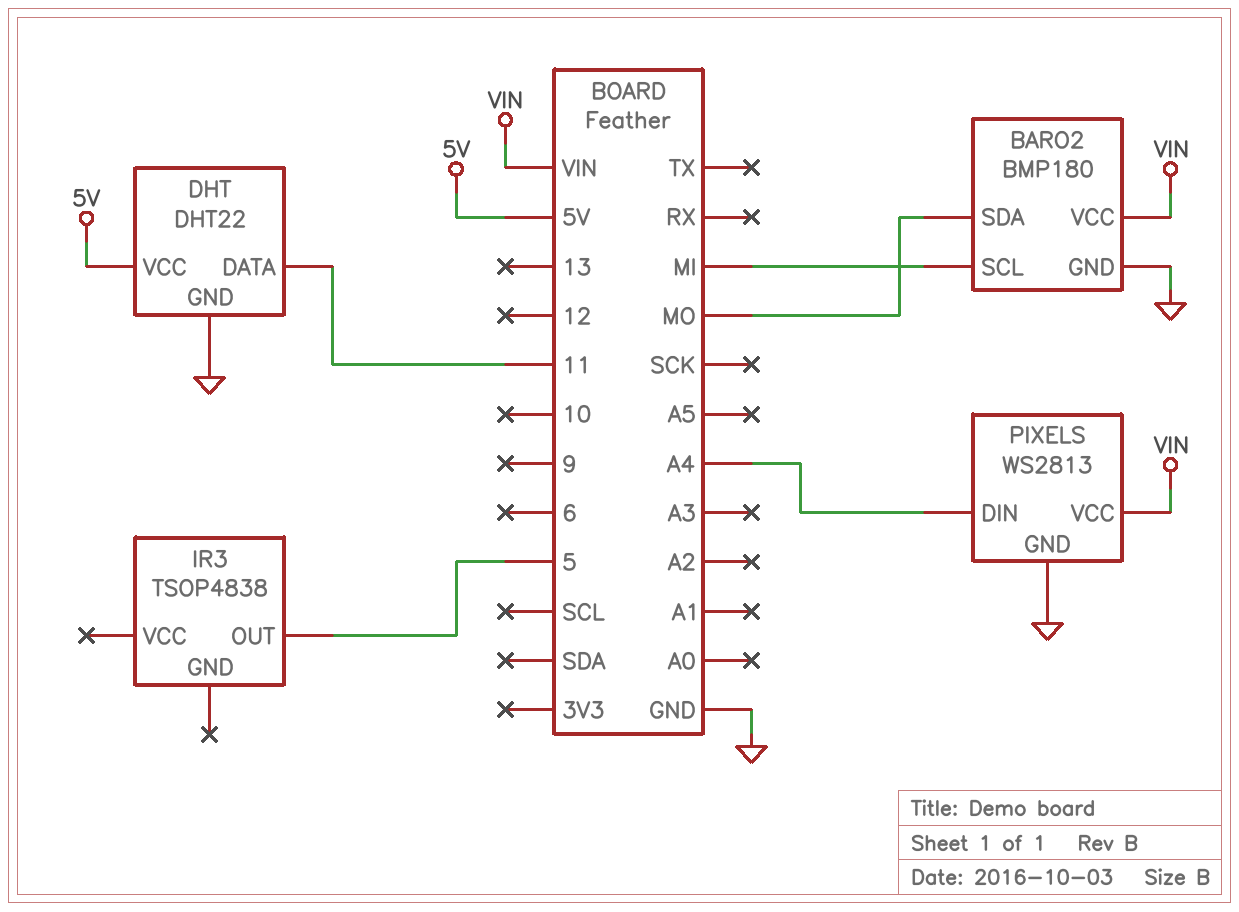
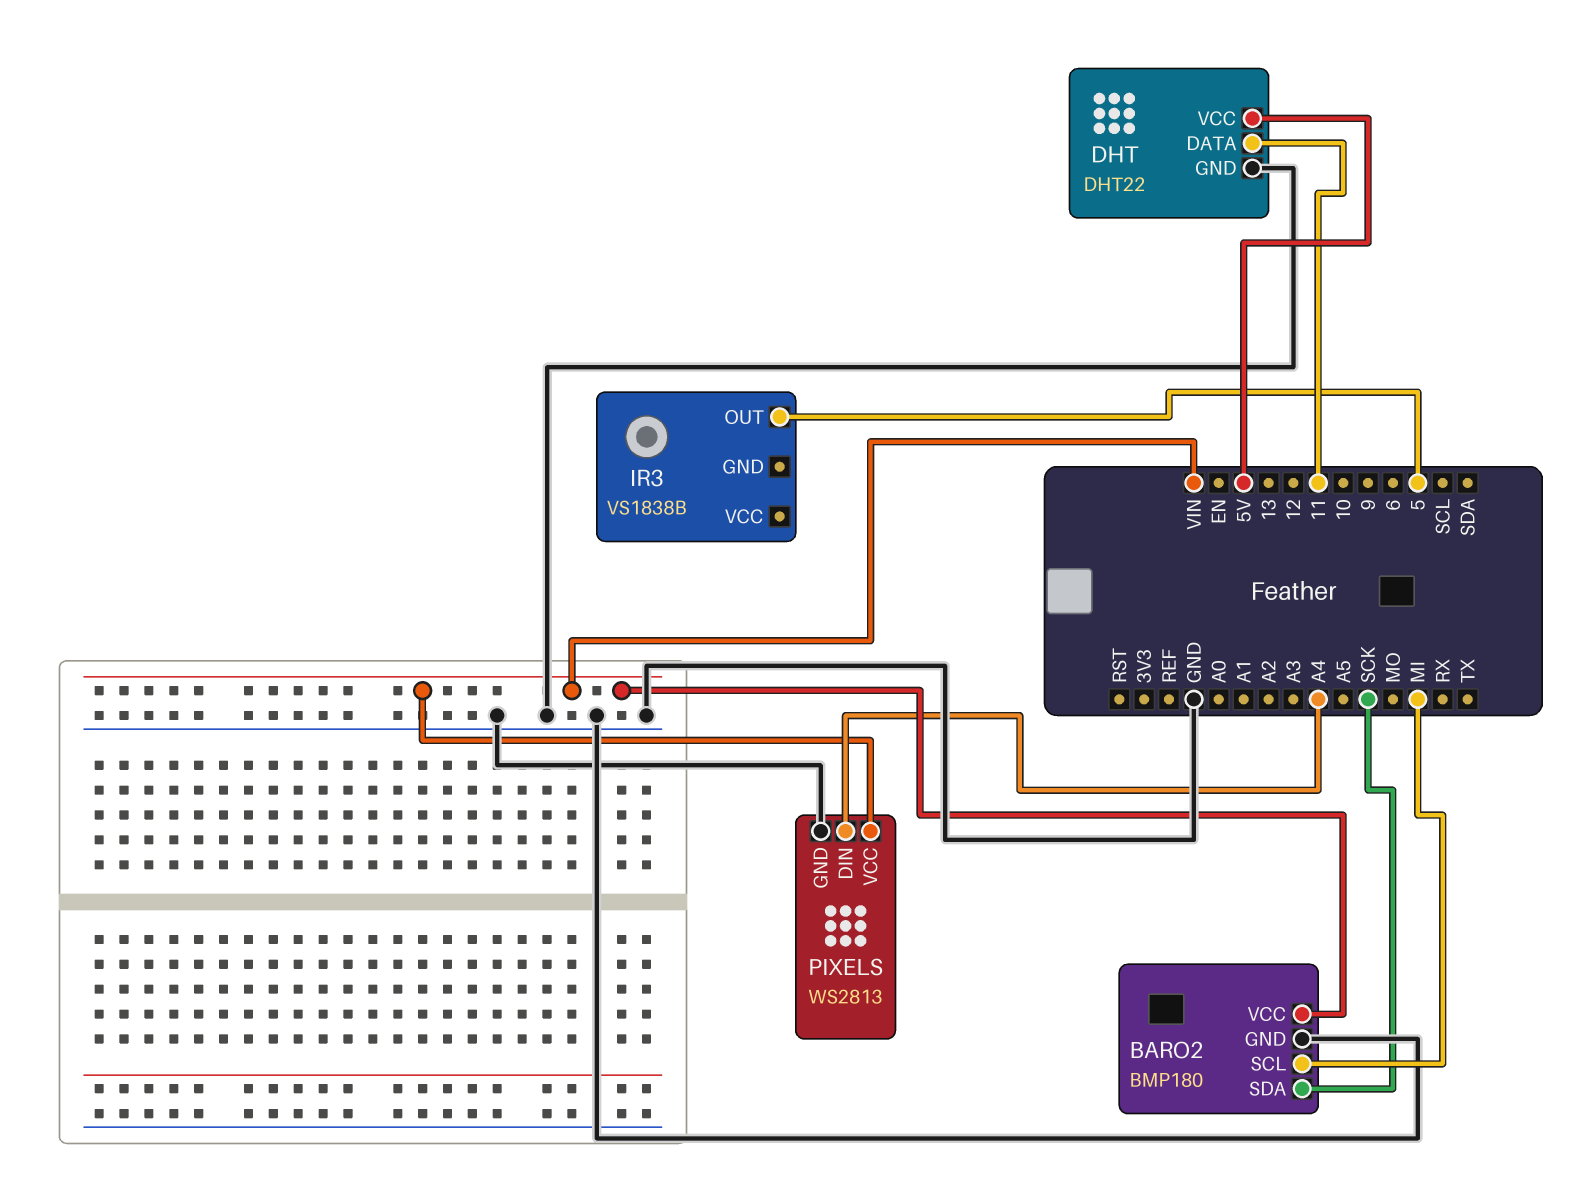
BARO2 pin SDA: MO -> SCK
IR3: TSOP4838 -> VS1838B

